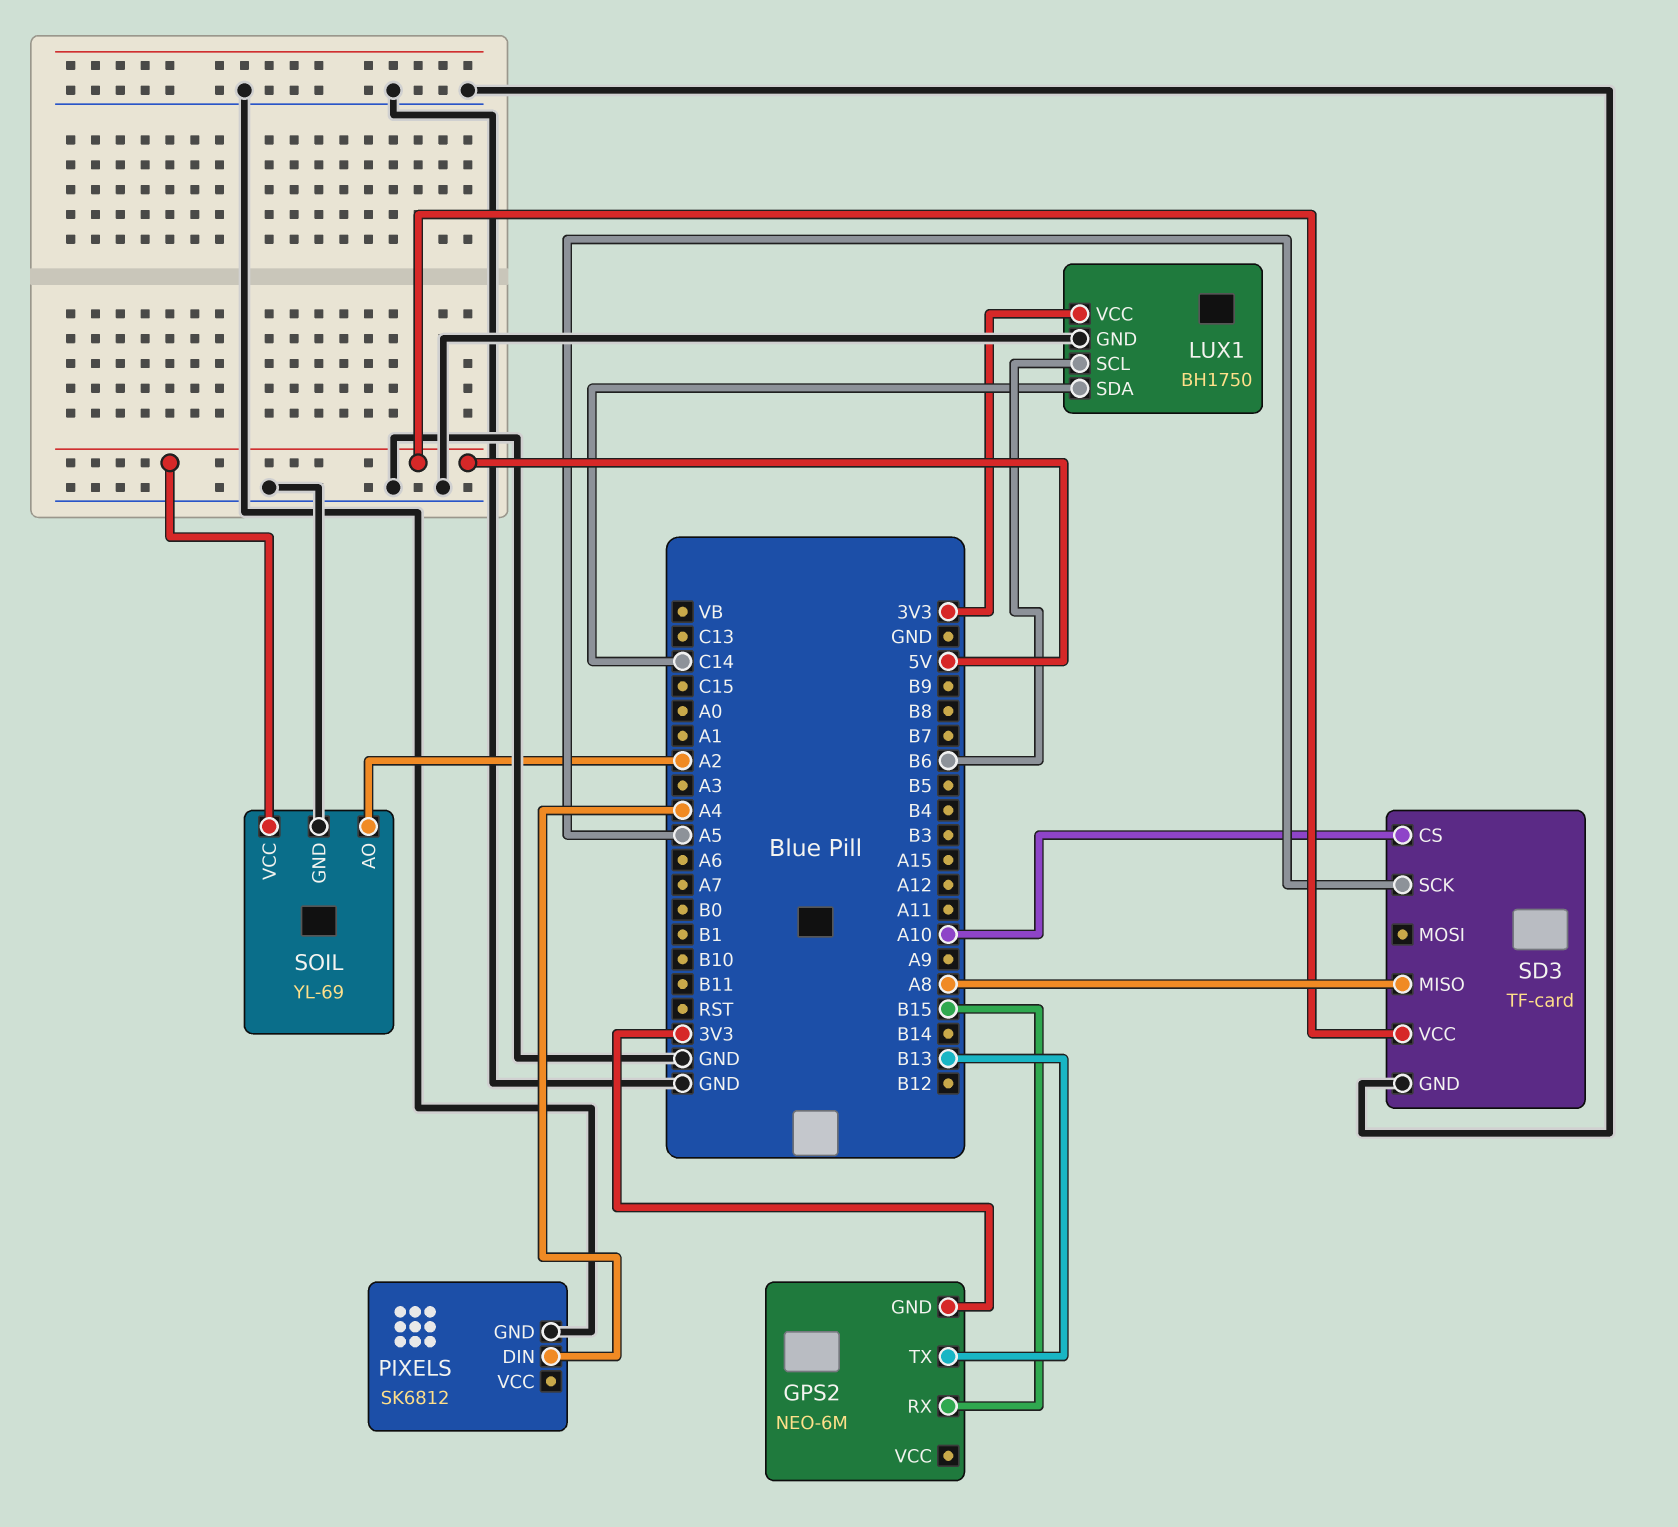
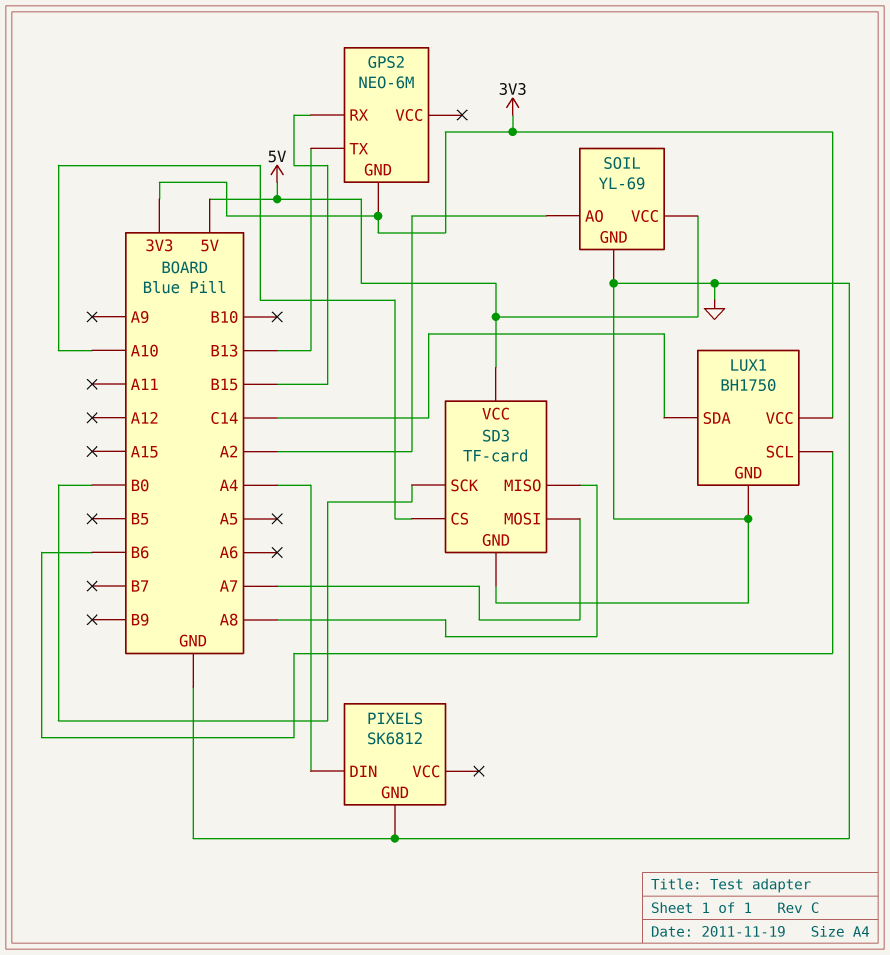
SD3 pin MOSI: none -> A7
SD3 pin SCK: A5 -> B0

